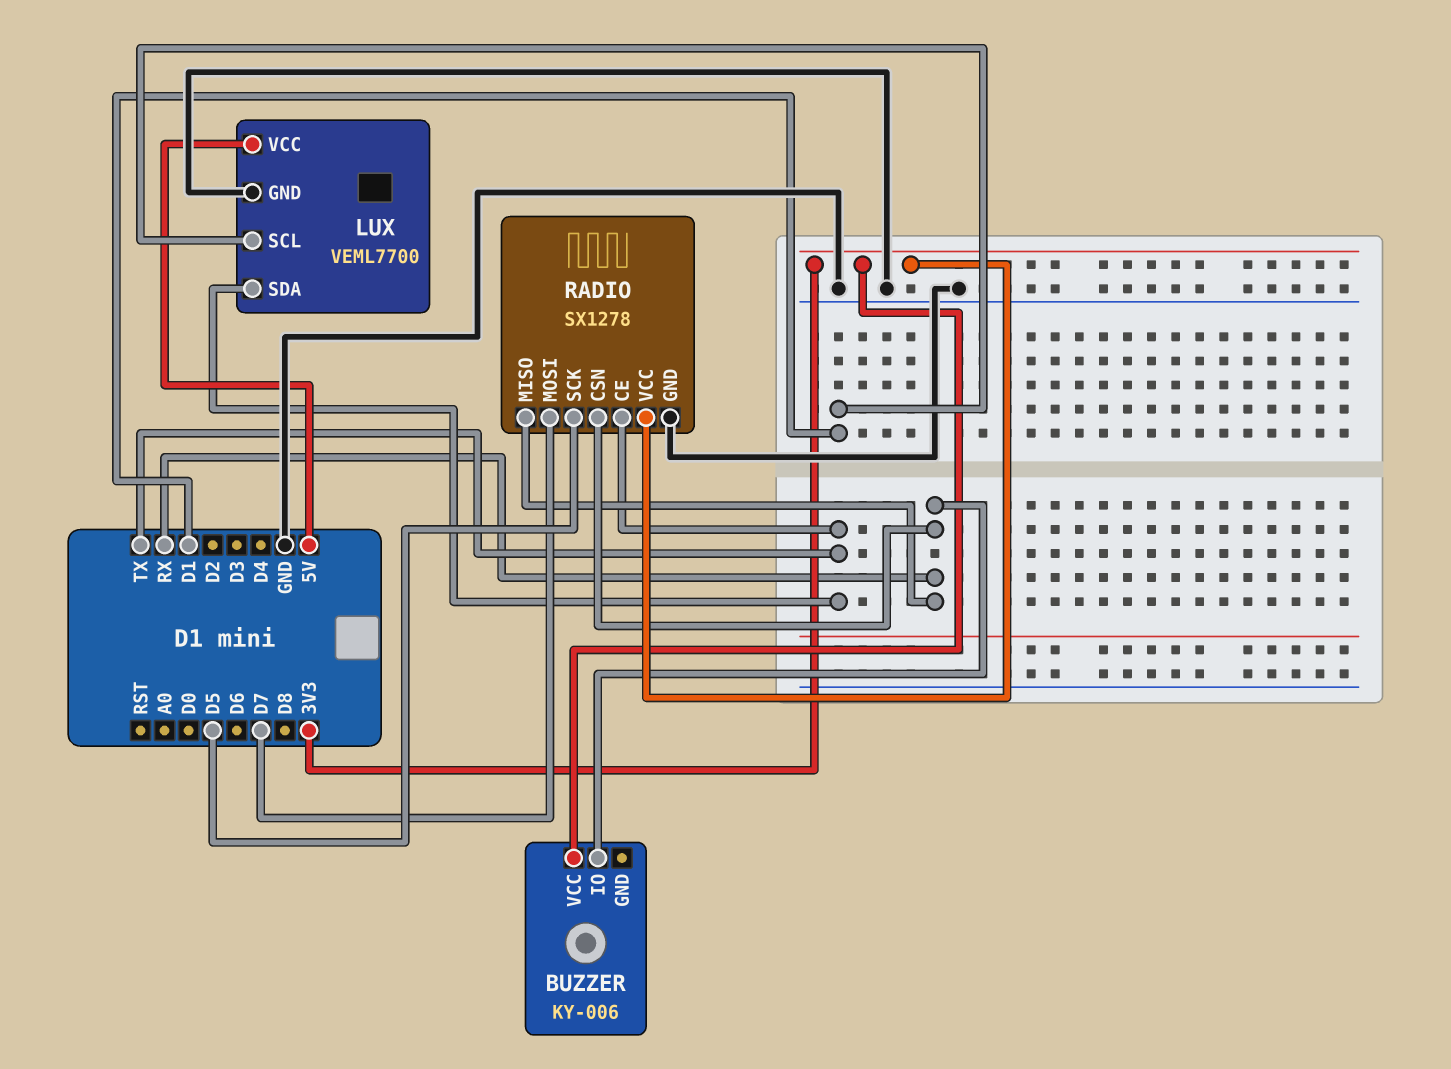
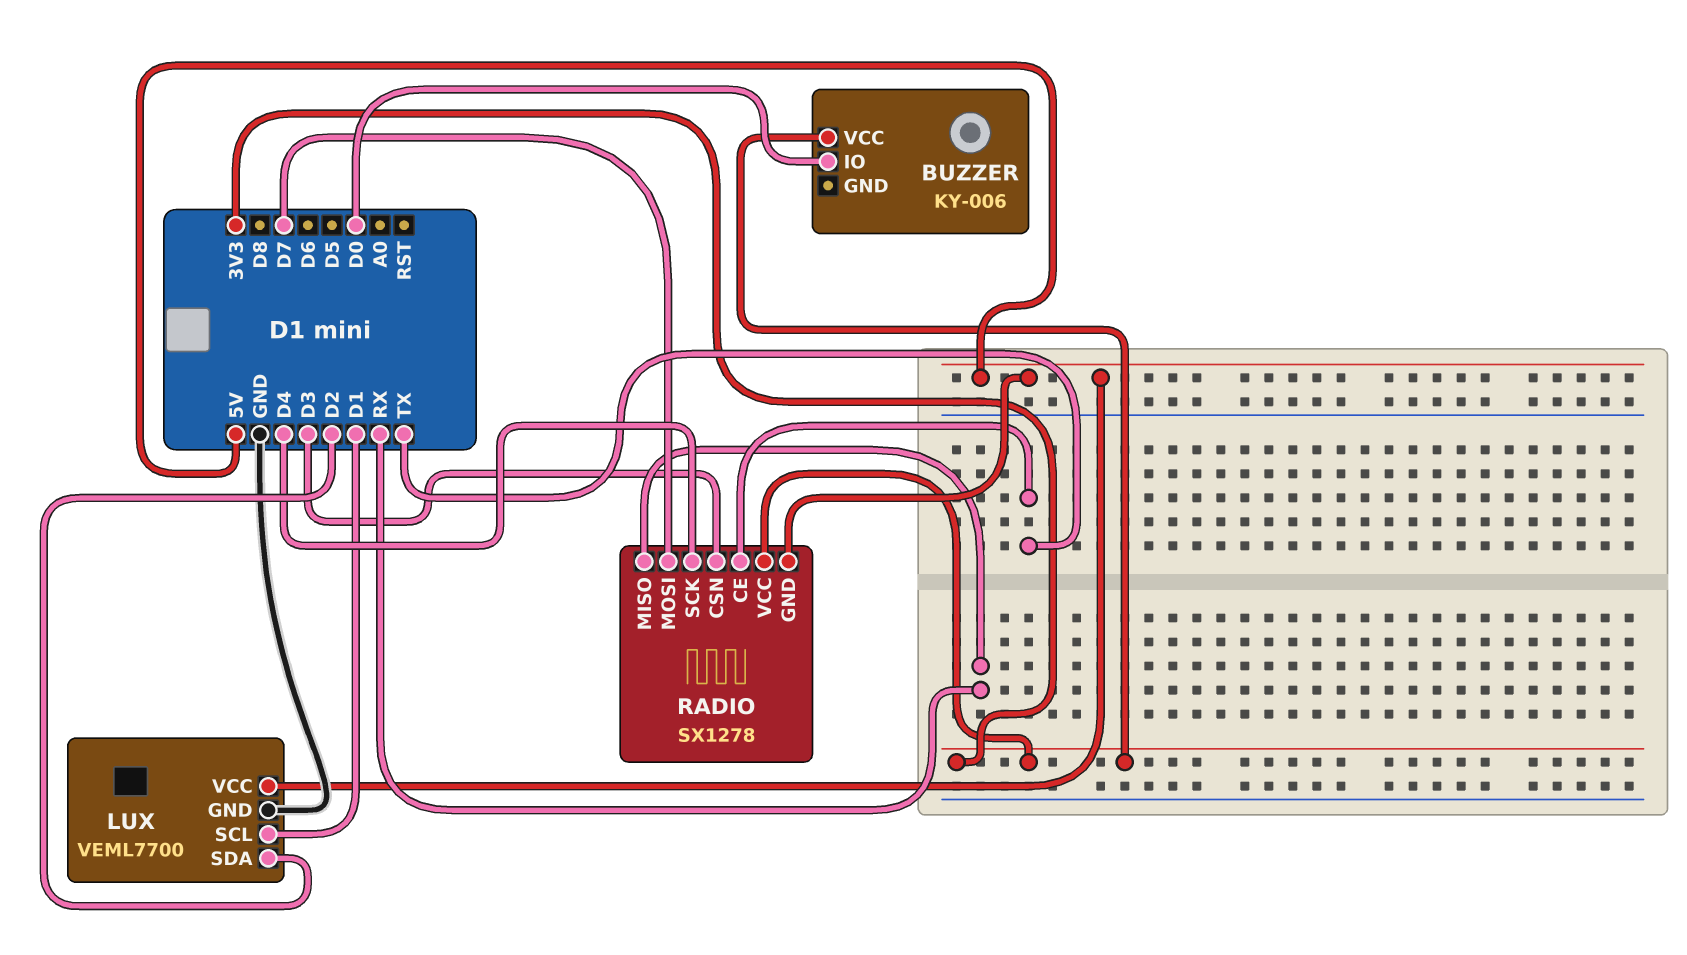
BUZZER pin IO: RX -> D0
LUX pin SDA: TX -> D2
RADIO pin CSN: RX -> D3
RADIO pin GND: GND -> 5V
RADIO pin SCK: D5 -> D4

